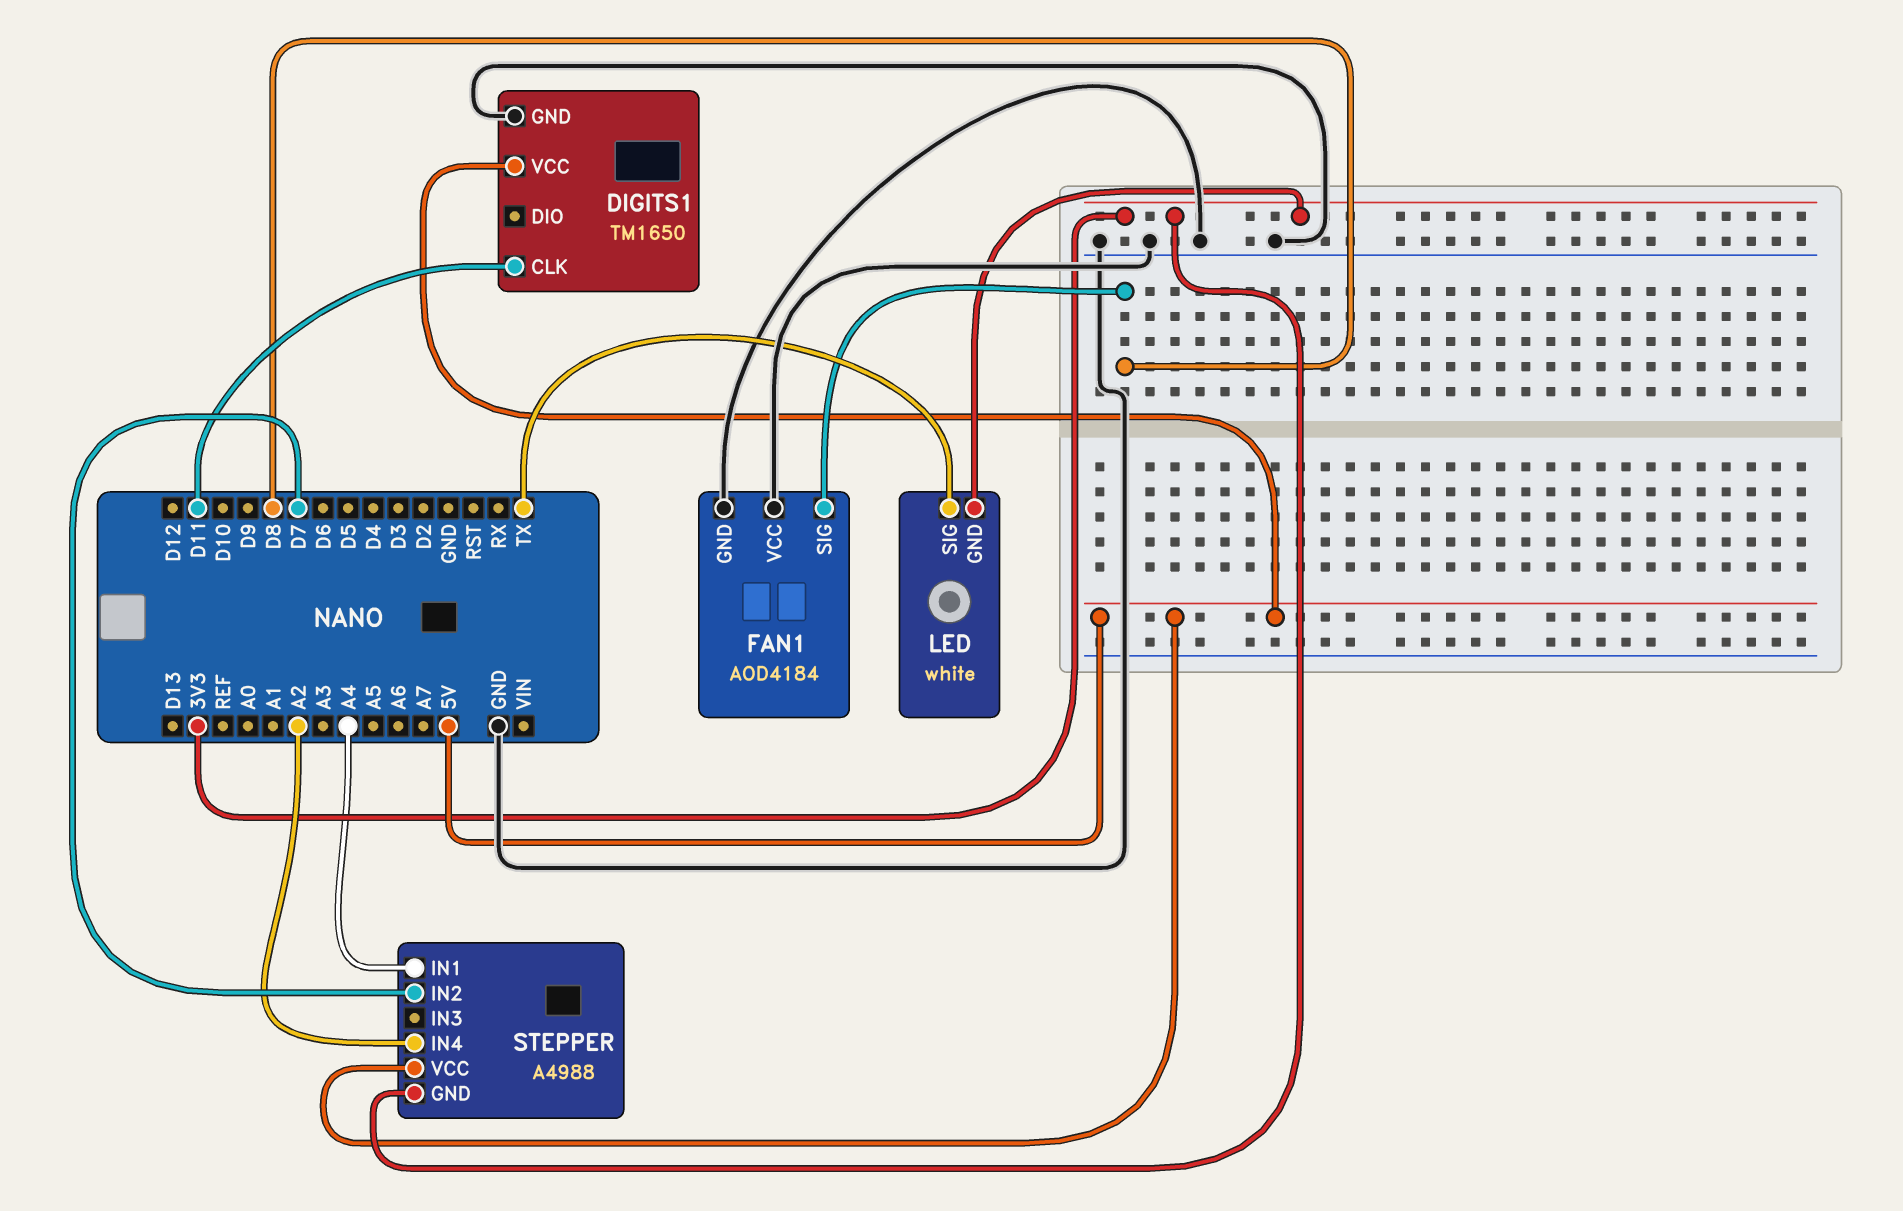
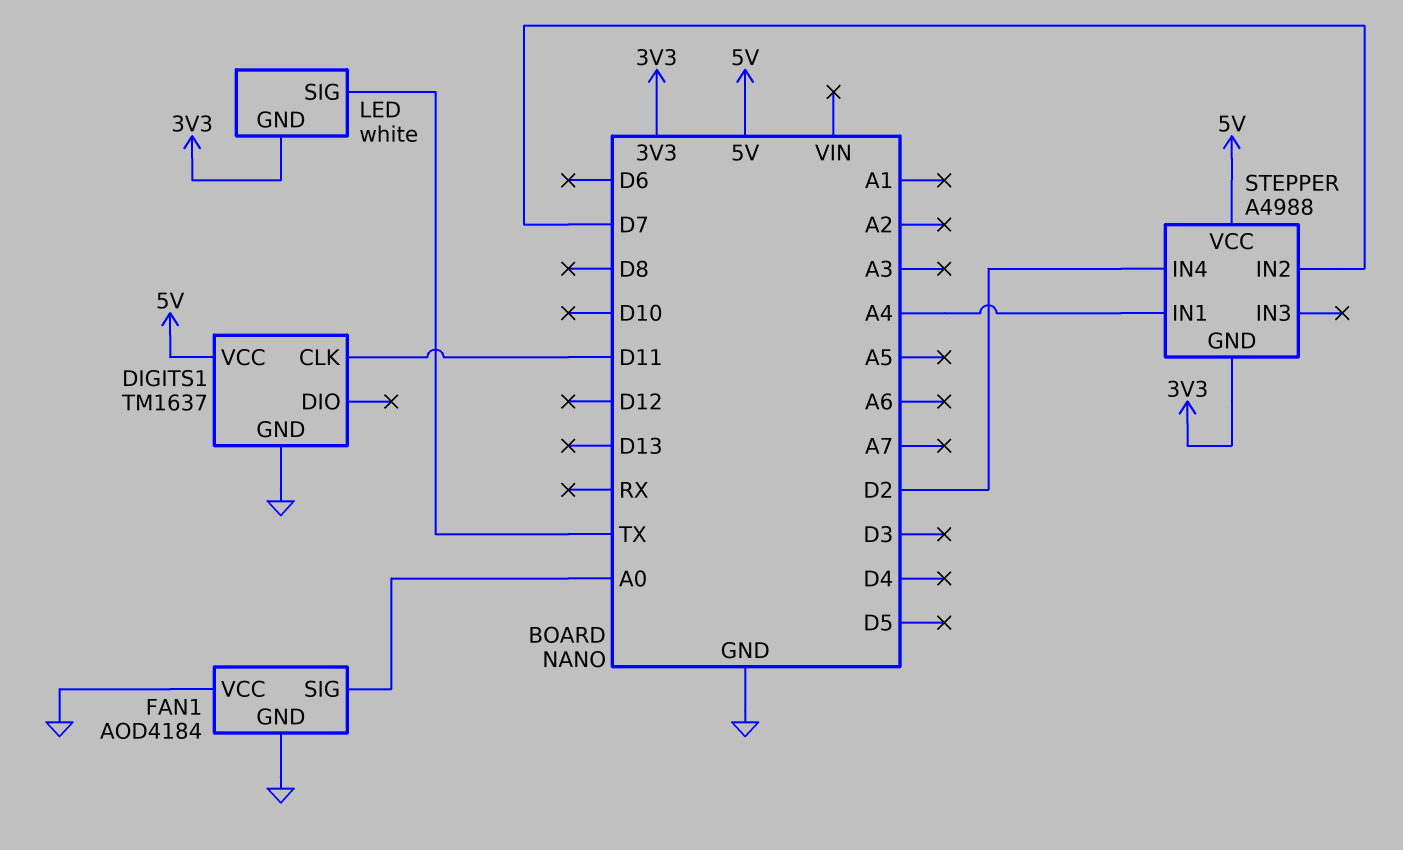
DIGITS1: TM1650 -> TM1637
FAN1 pin SIG: D8 -> A0
STEPPER pin IN4: A2 -> D2

